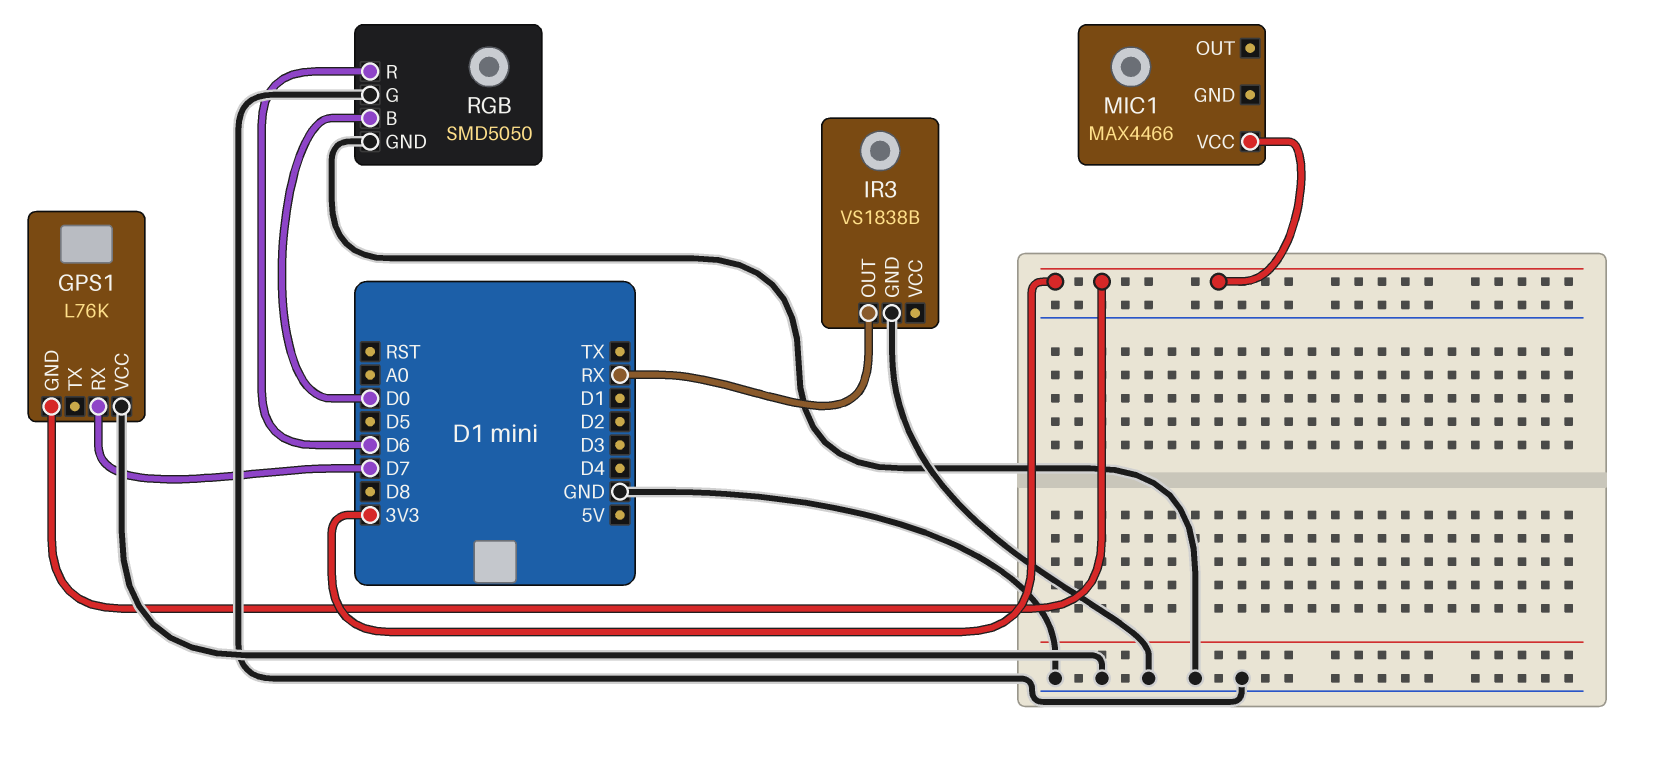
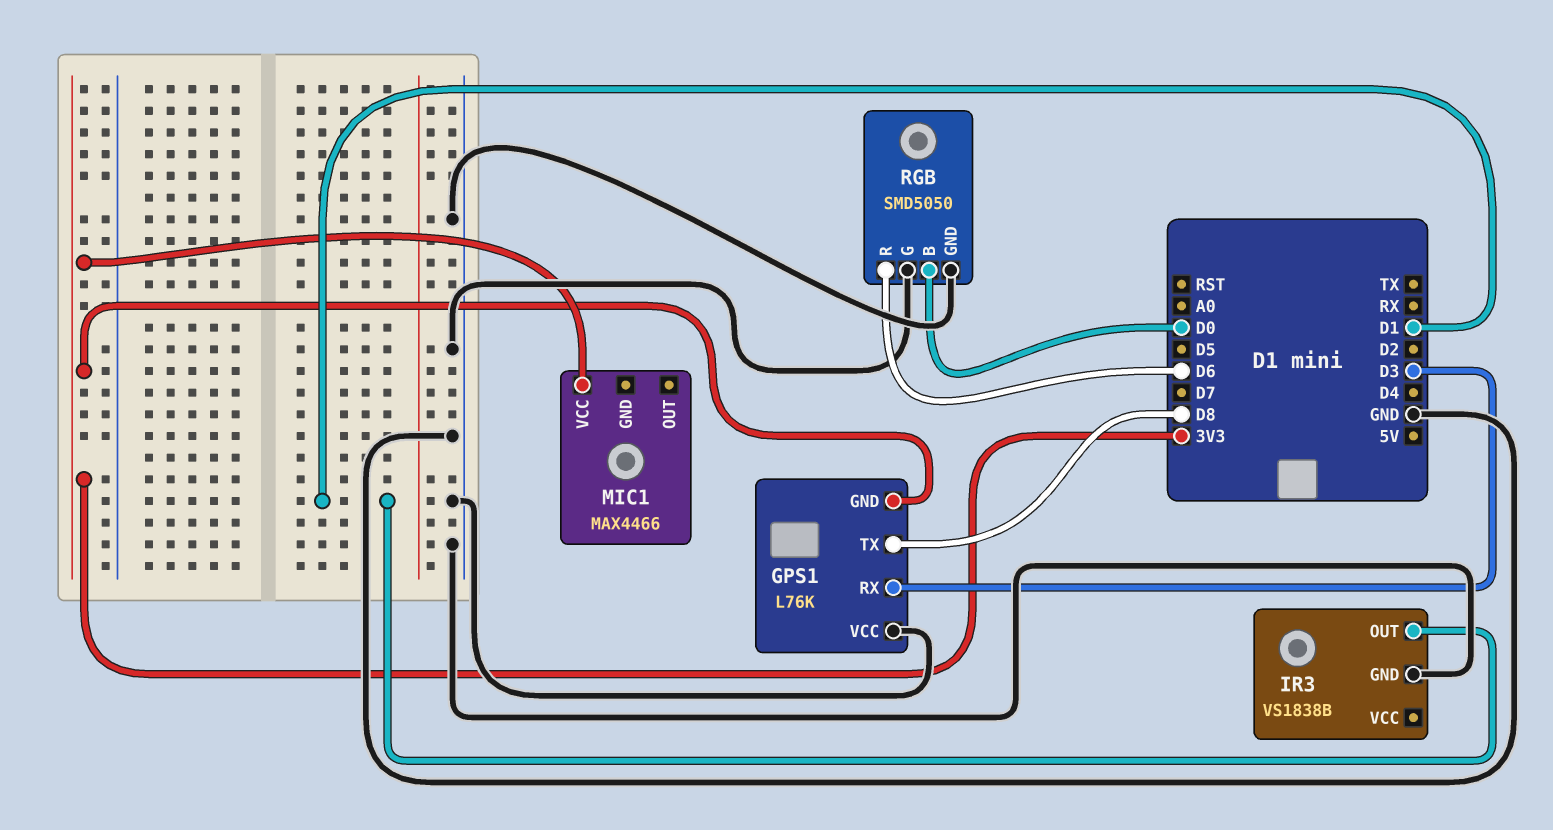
GPS1 pin RX: D7 -> D3
GPS1 pin TX: none -> D8
IR3 pin OUT: RX -> D1

